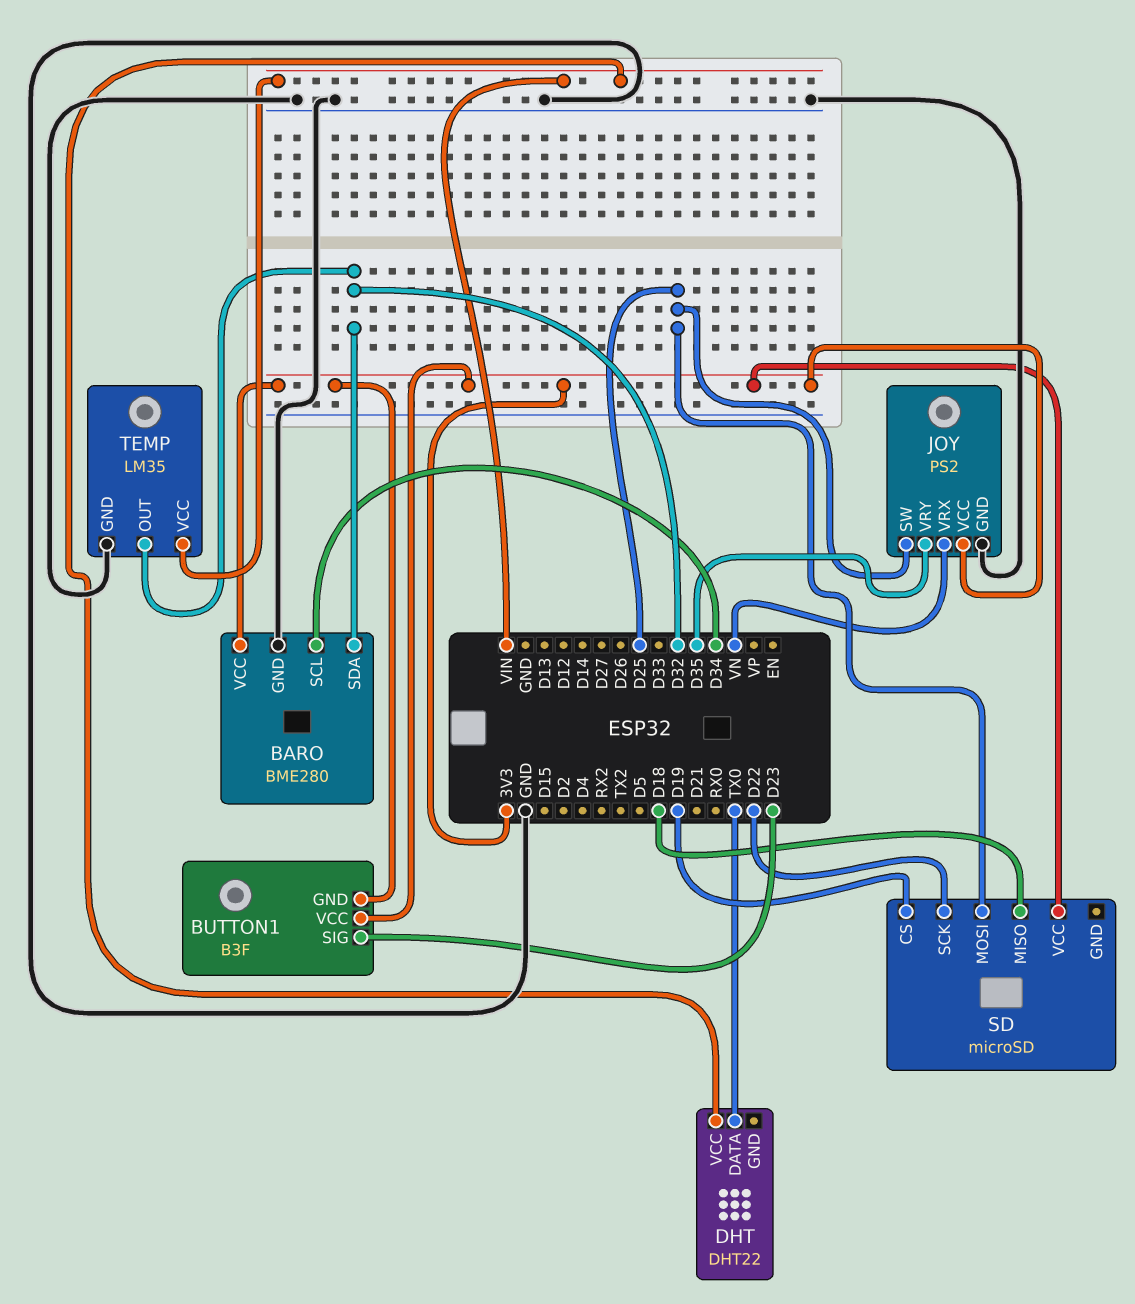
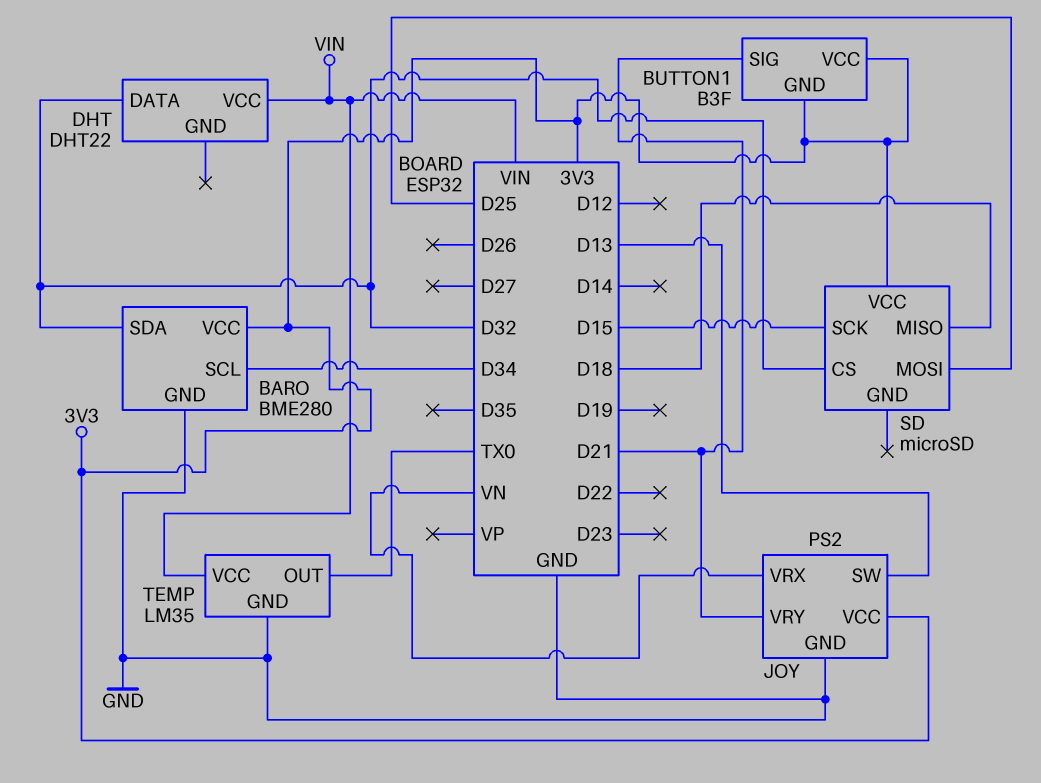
BUTTON1 pin SIG: D23 -> D21
DHT pin DATA: TX0 -> D32
JOY pin SW: D25 -> D13
JOY pin VRY: D35 -> D21
SD pin CS: D19 -> D32
SD pin SCK: D22 -> D15
TEMP pin OUT: D32 -> TX0

